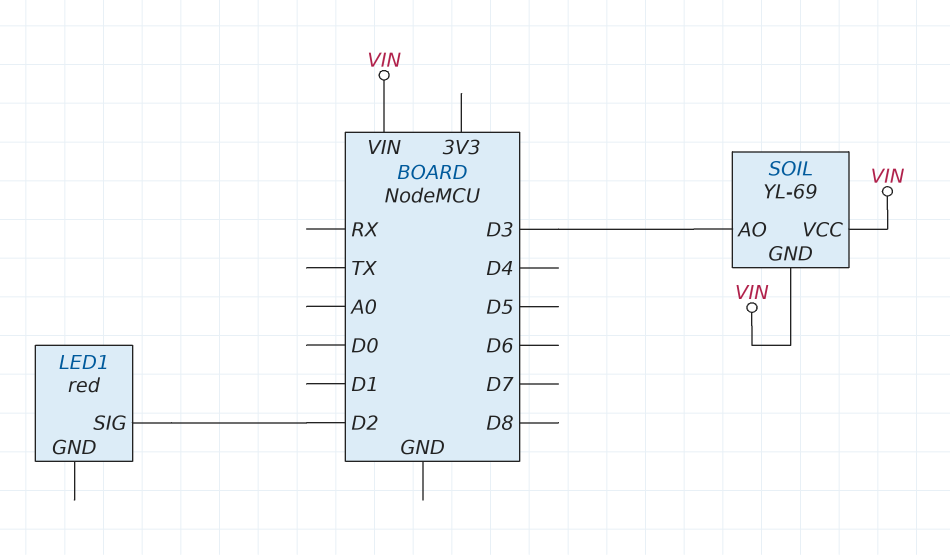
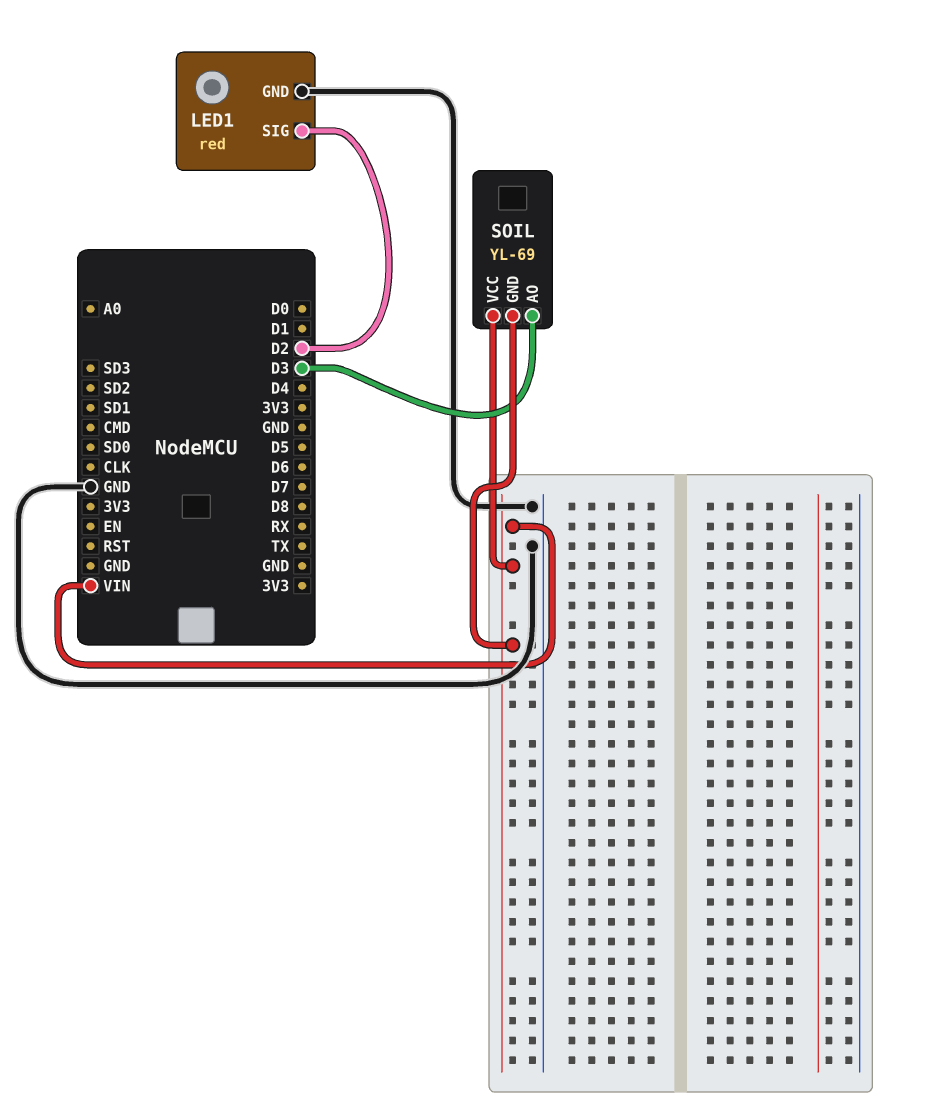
LED1 pin GND: none -> GND

